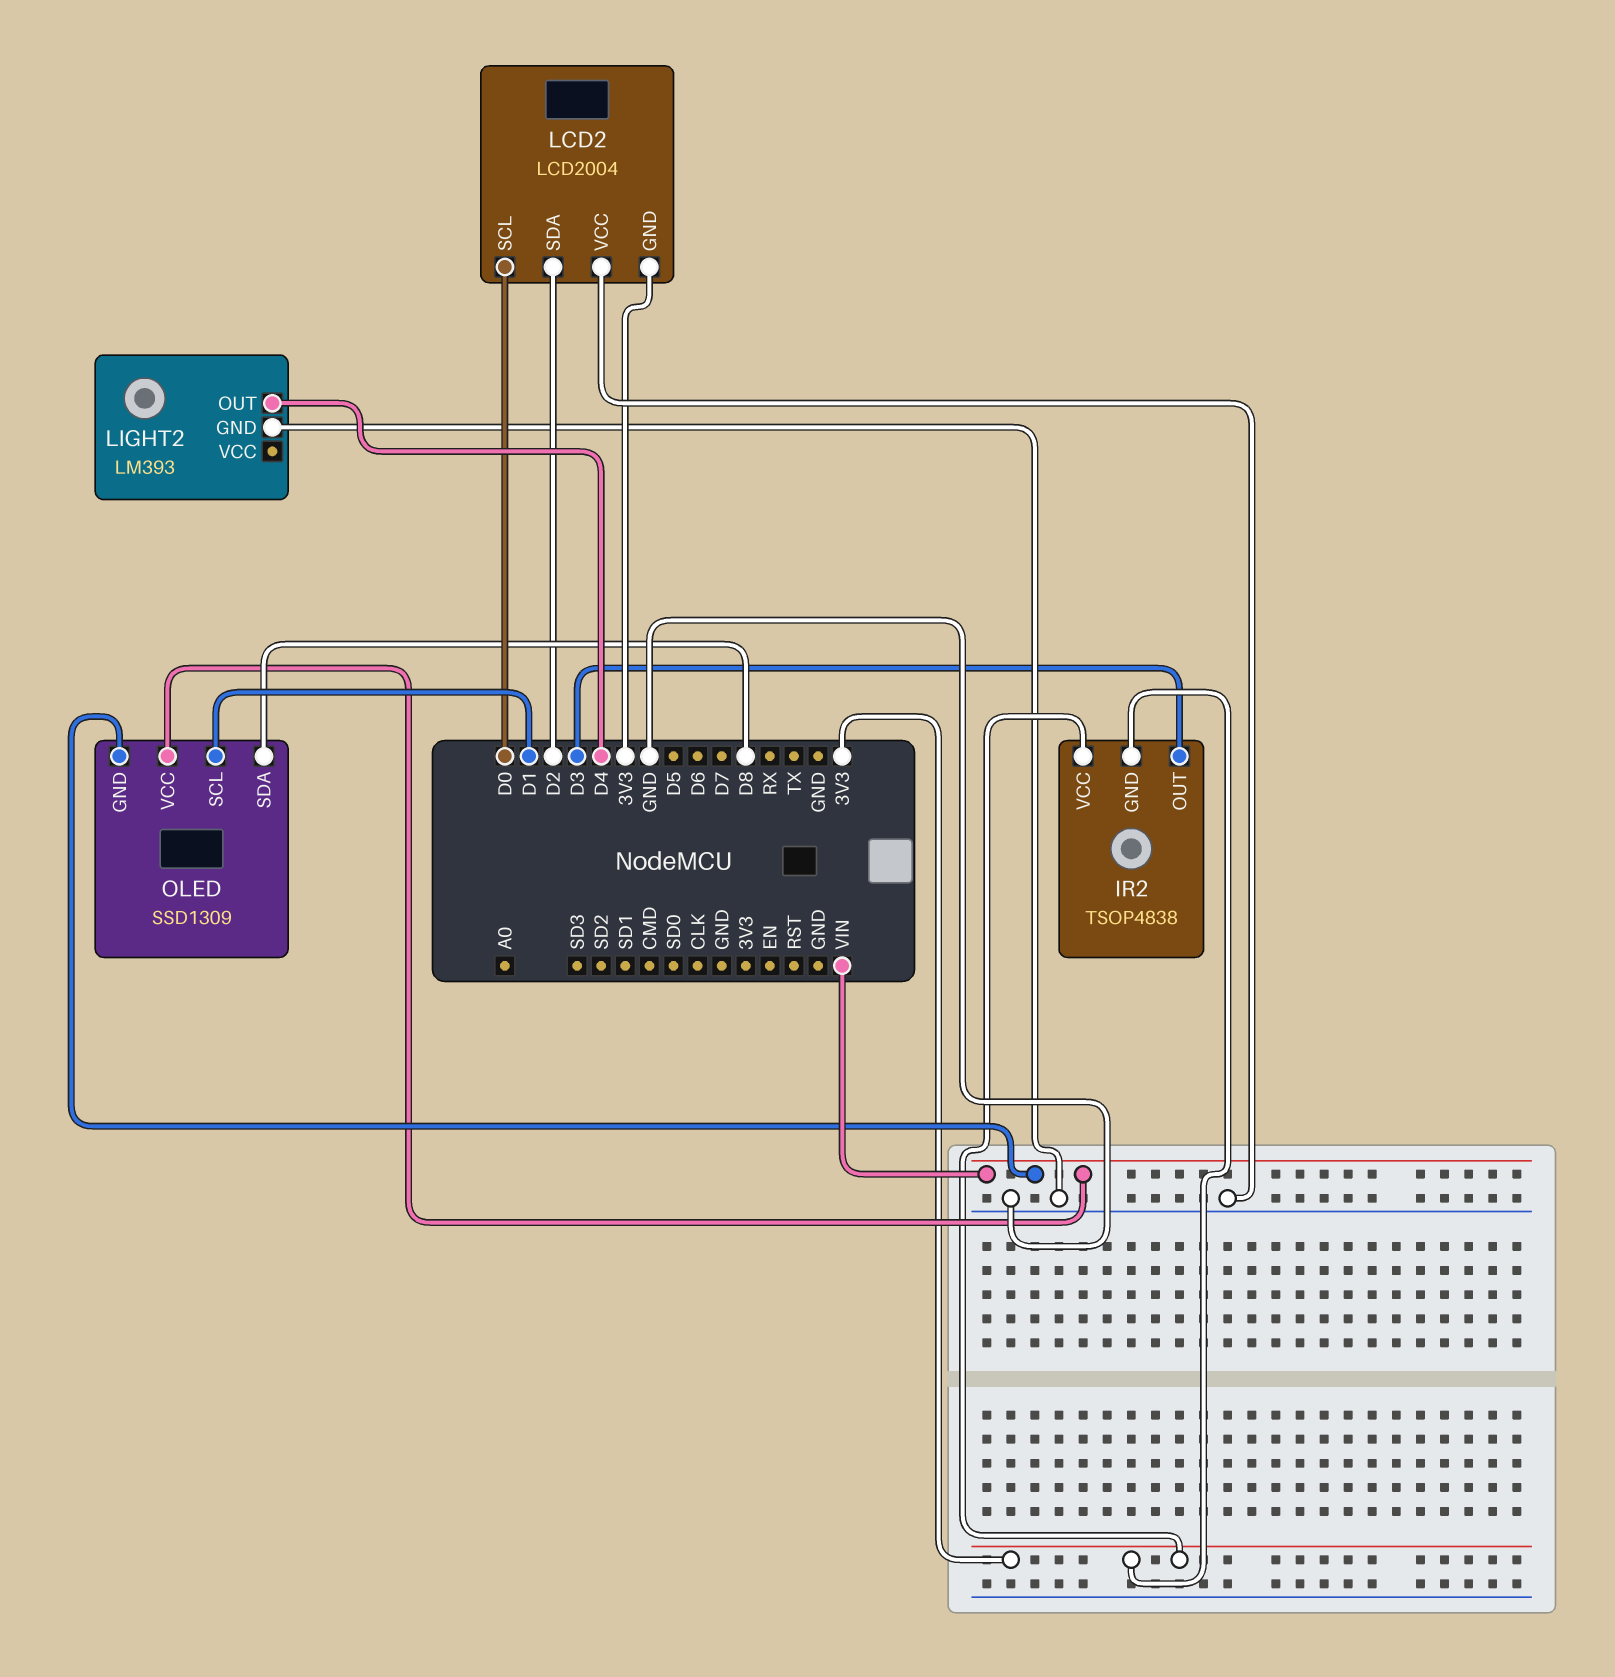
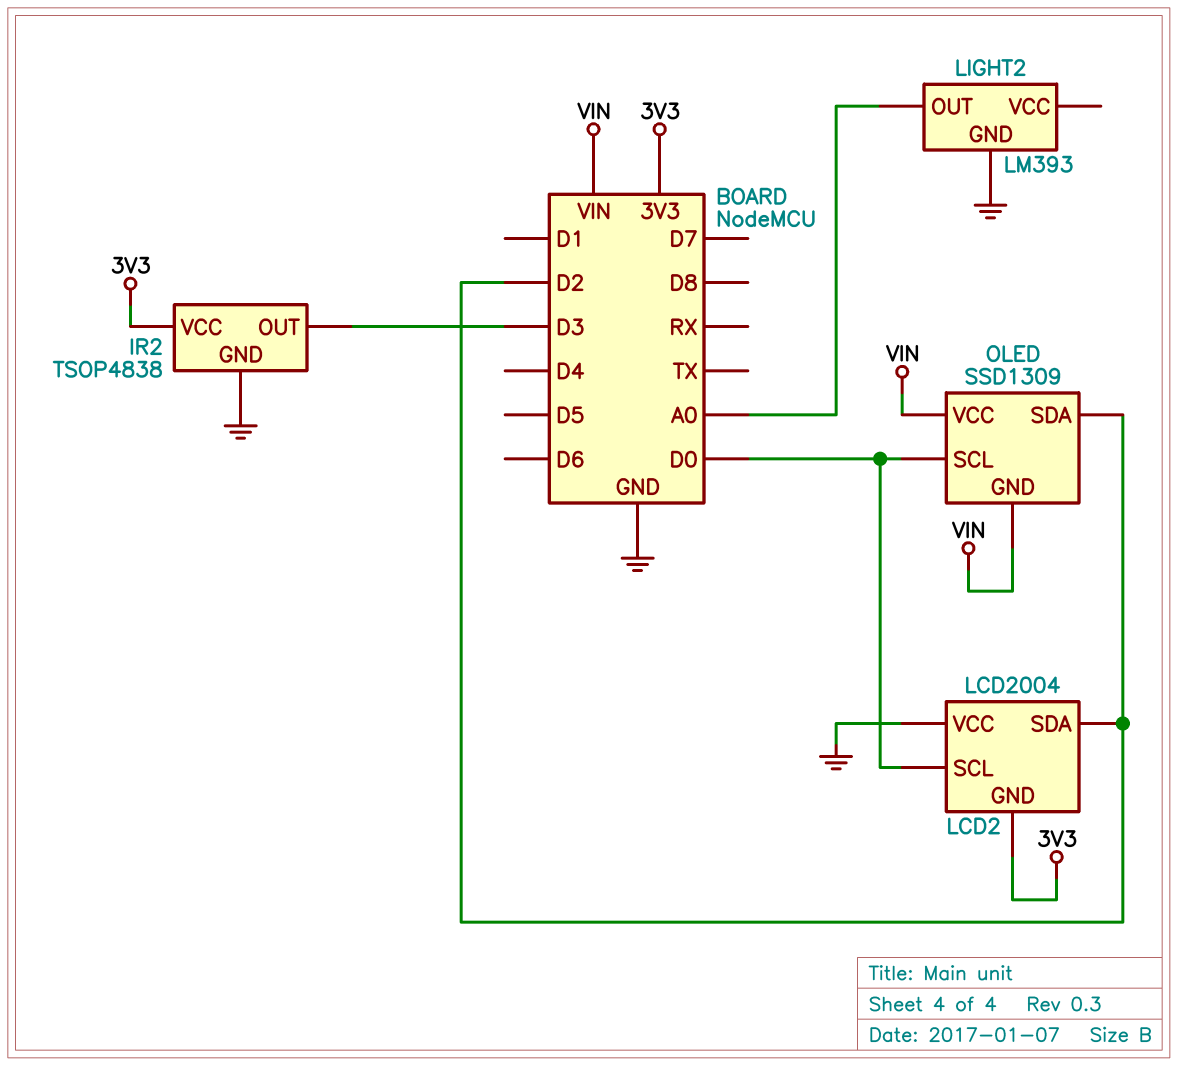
IR2 pin GND: 3V3 -> GND
LIGHT2 pin OUT: D4 -> A0
OLED pin SCL: D1 -> D0
OLED pin SDA: D8 -> D2

